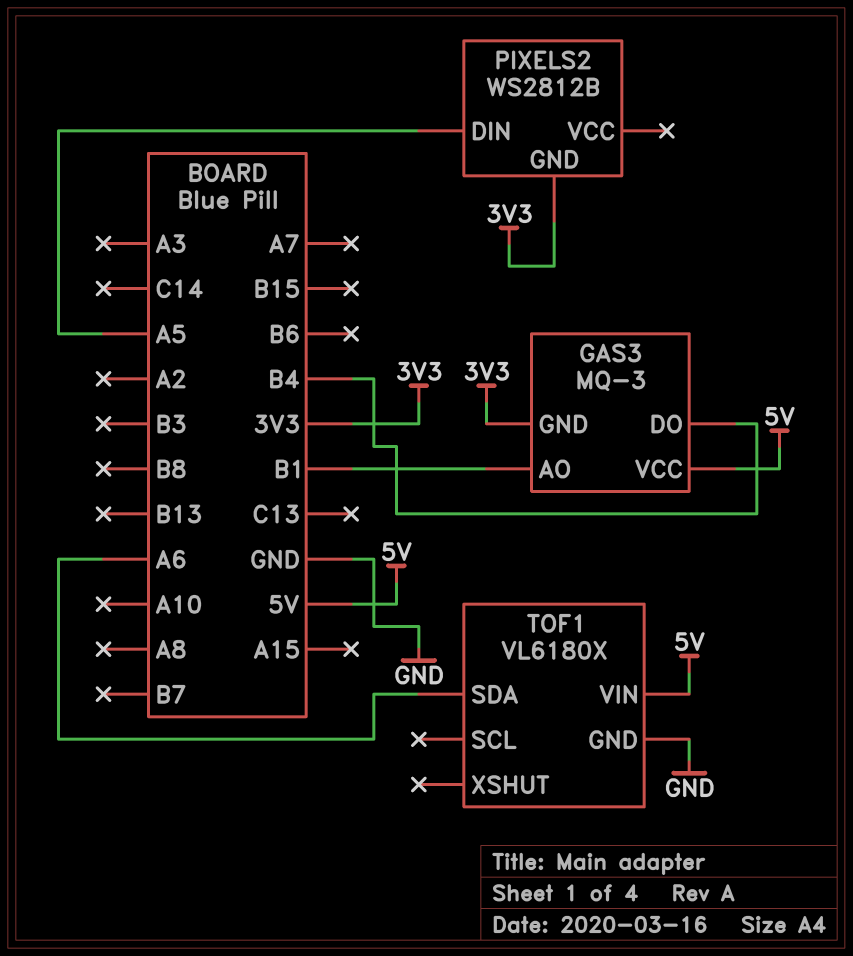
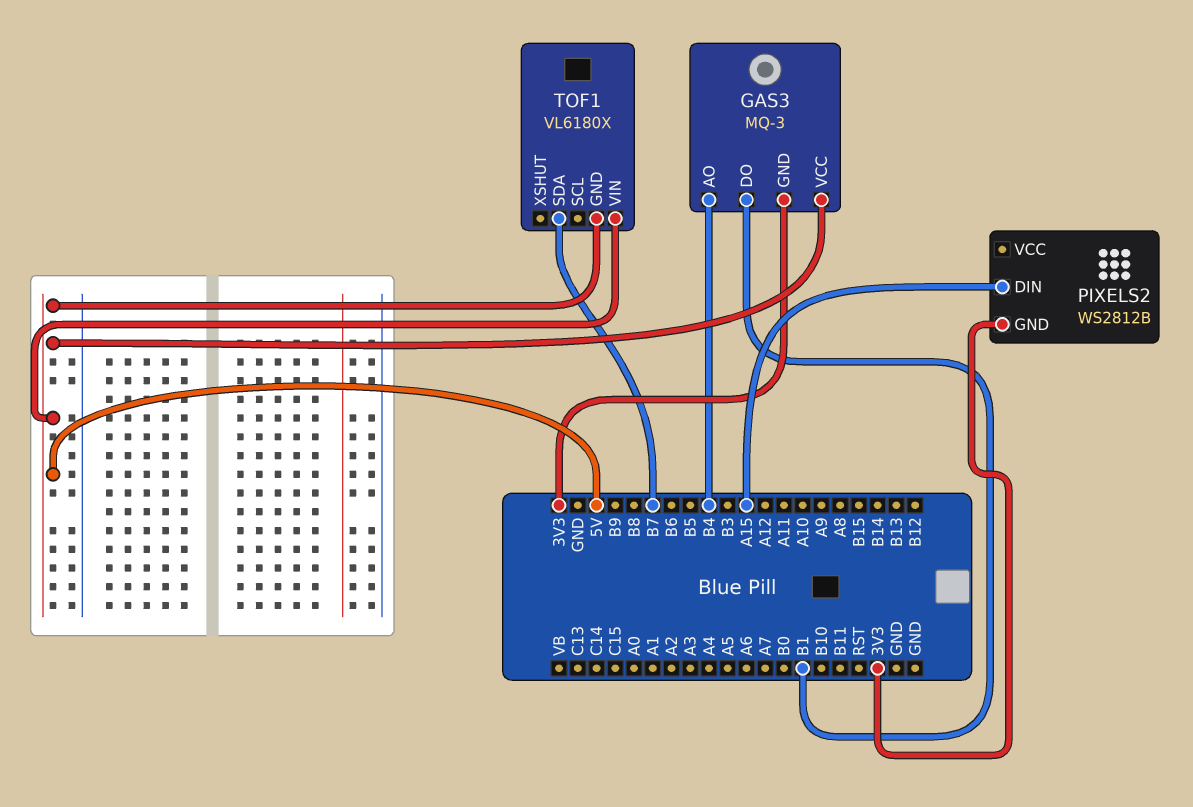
GAS3 pin AO: B1 -> B4
GAS3 pin DO: B4 -> B1
PIXELS2 pin DIN: A5 -> A15
TOF1 pin GND: GND -> 5V
TOF1 pin SDA: A6 -> B7

